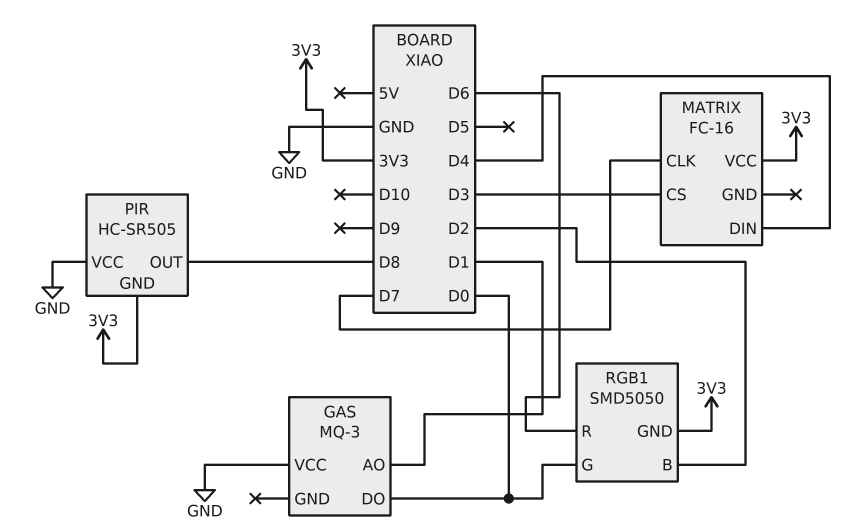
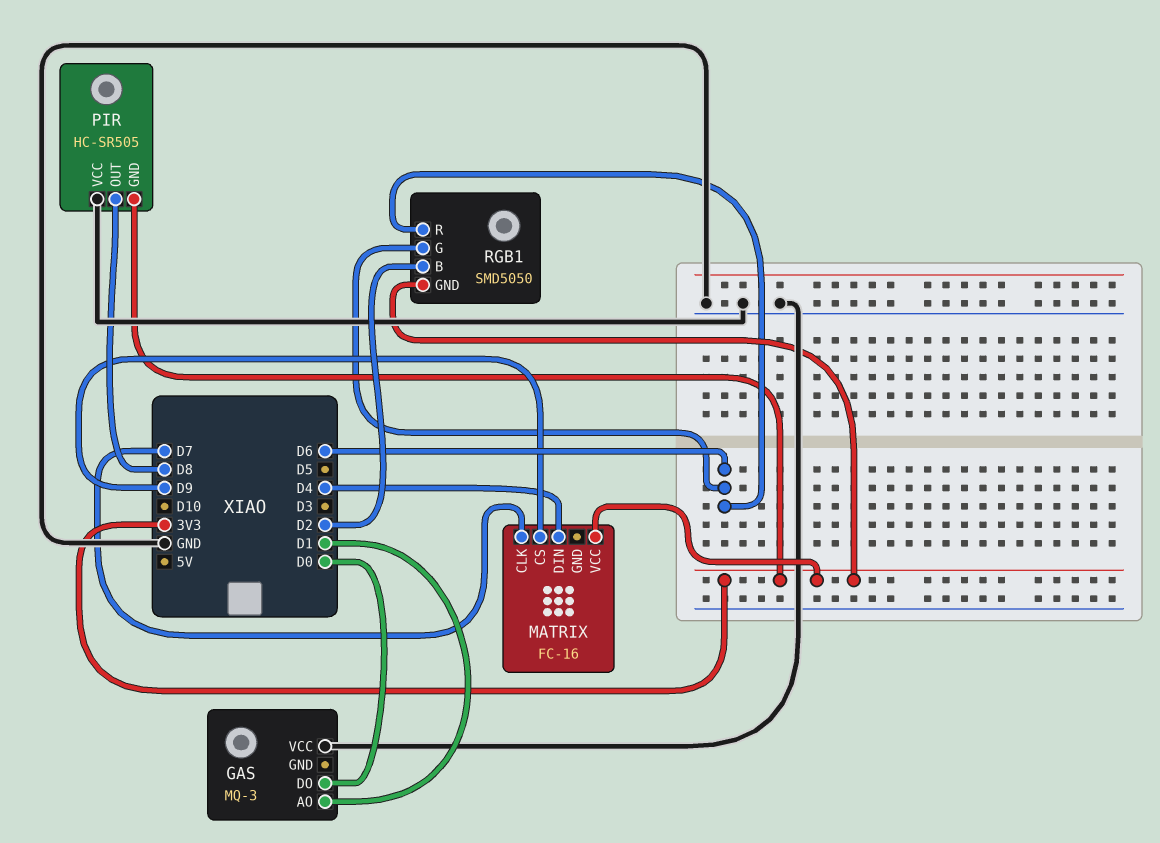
MATRIX pin CS: D3 -> D9
RGB1 pin G: D0 -> D6

